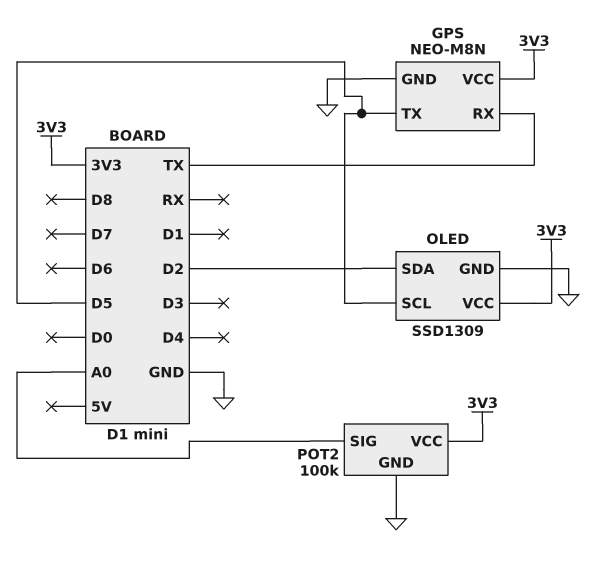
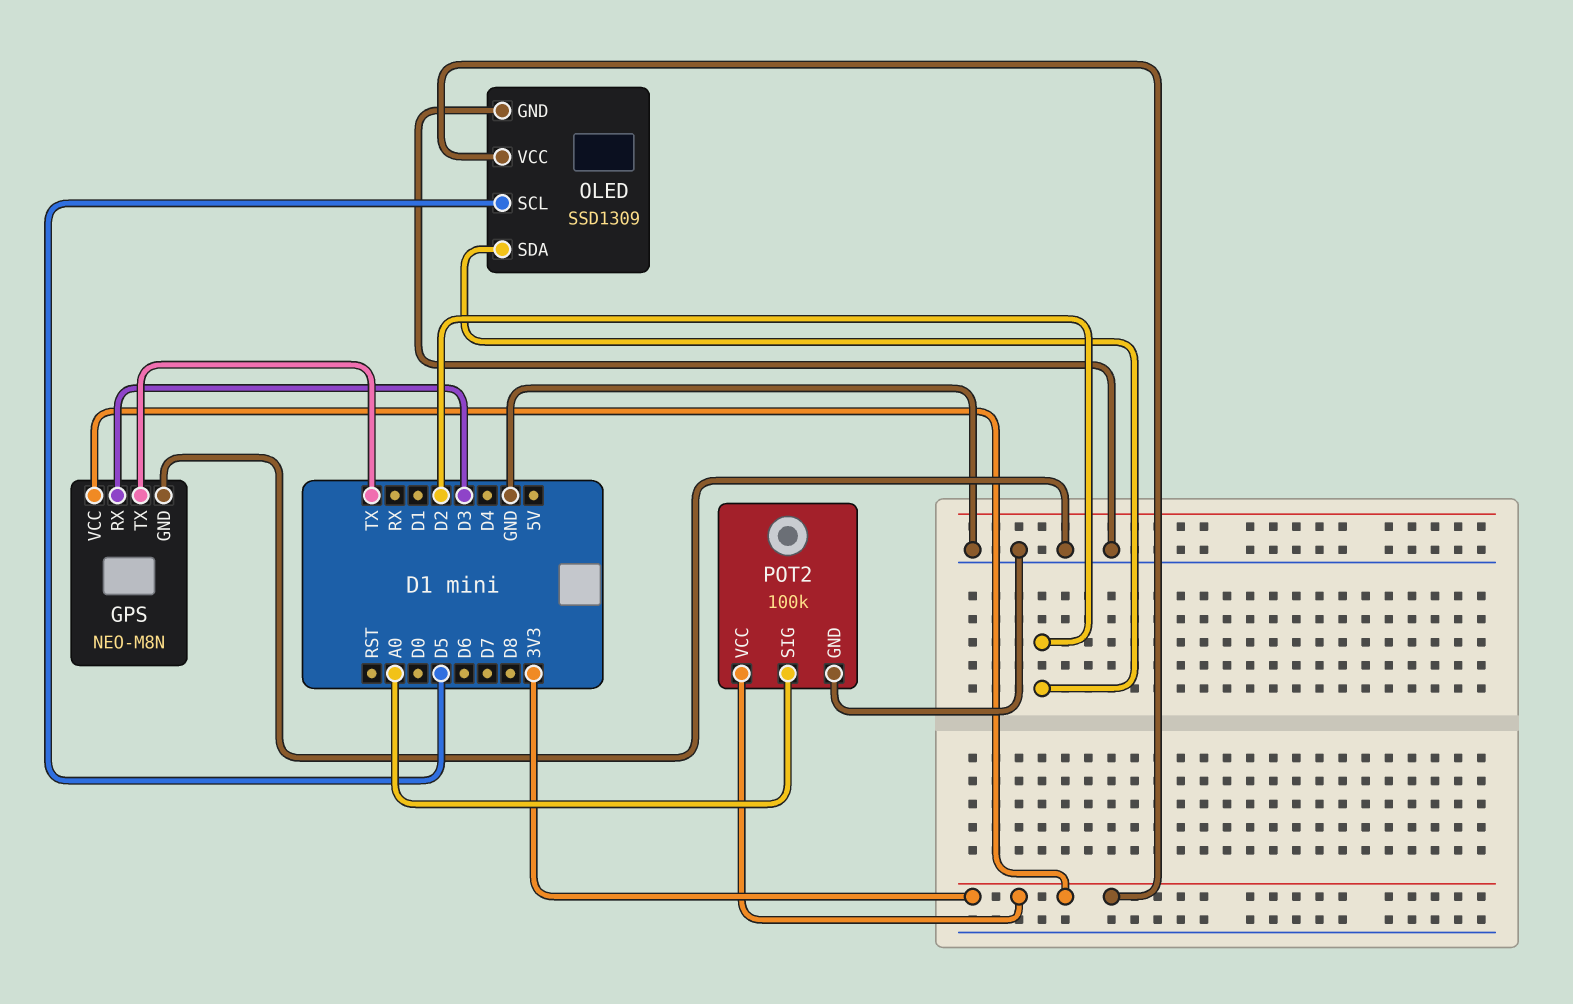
GPS pin RX: TX -> D3
GPS pin TX: D5 -> TX

